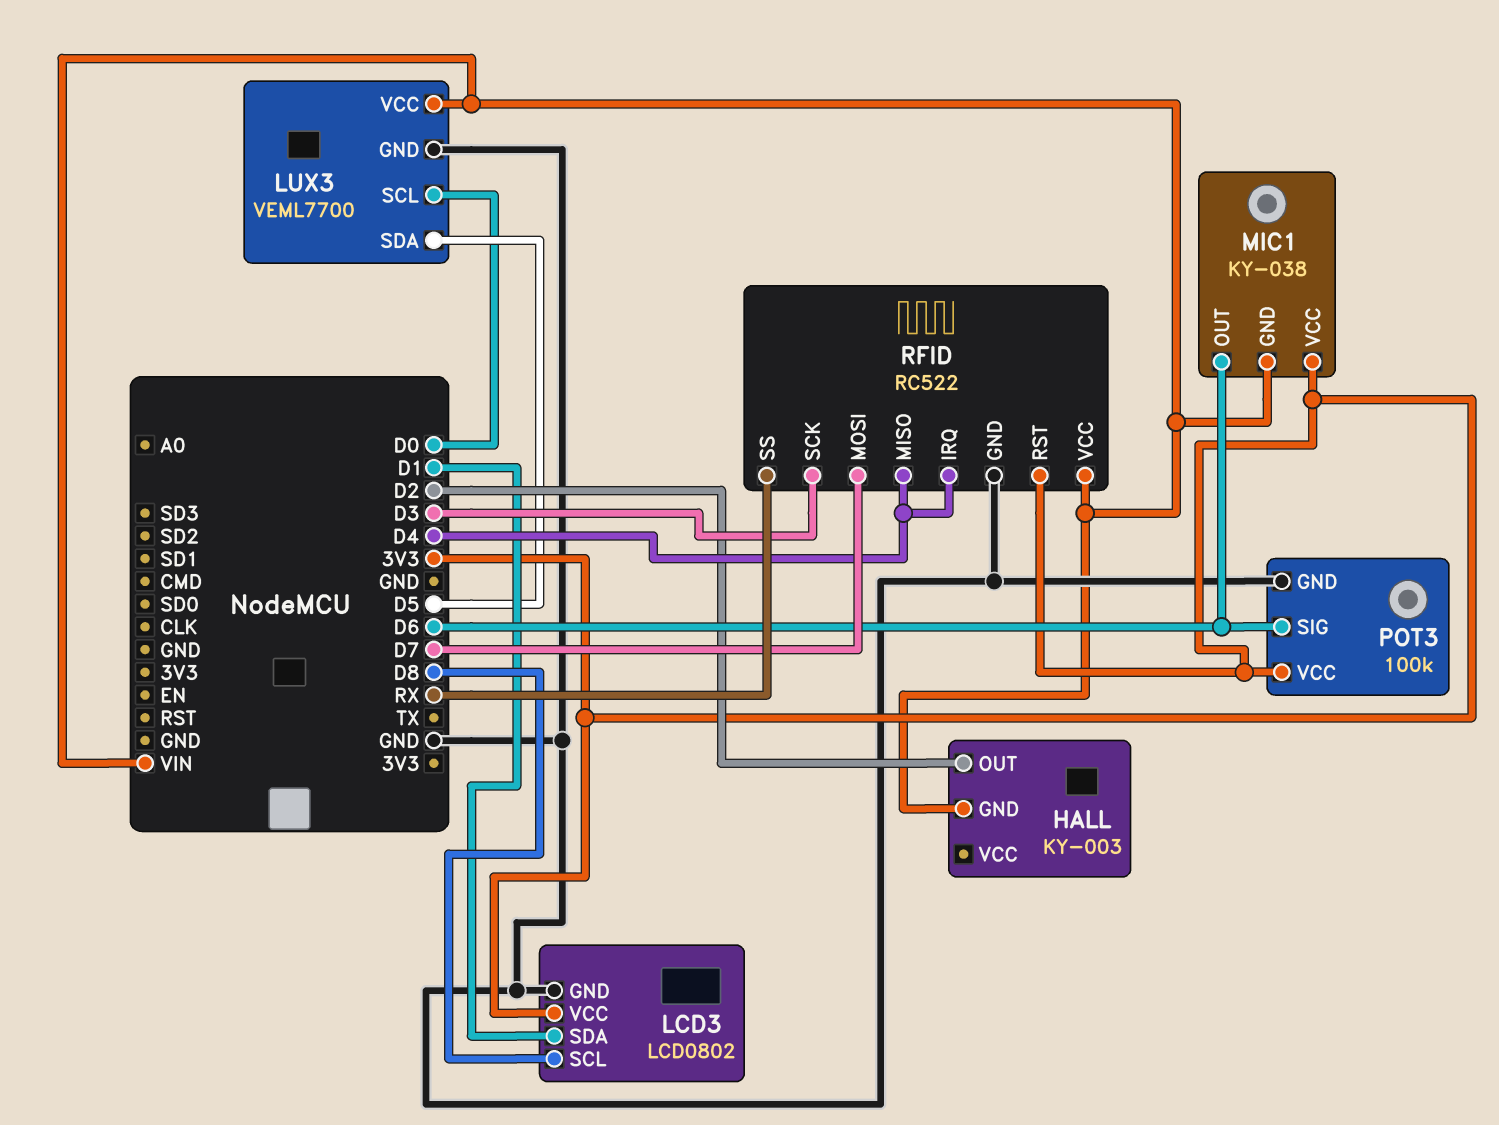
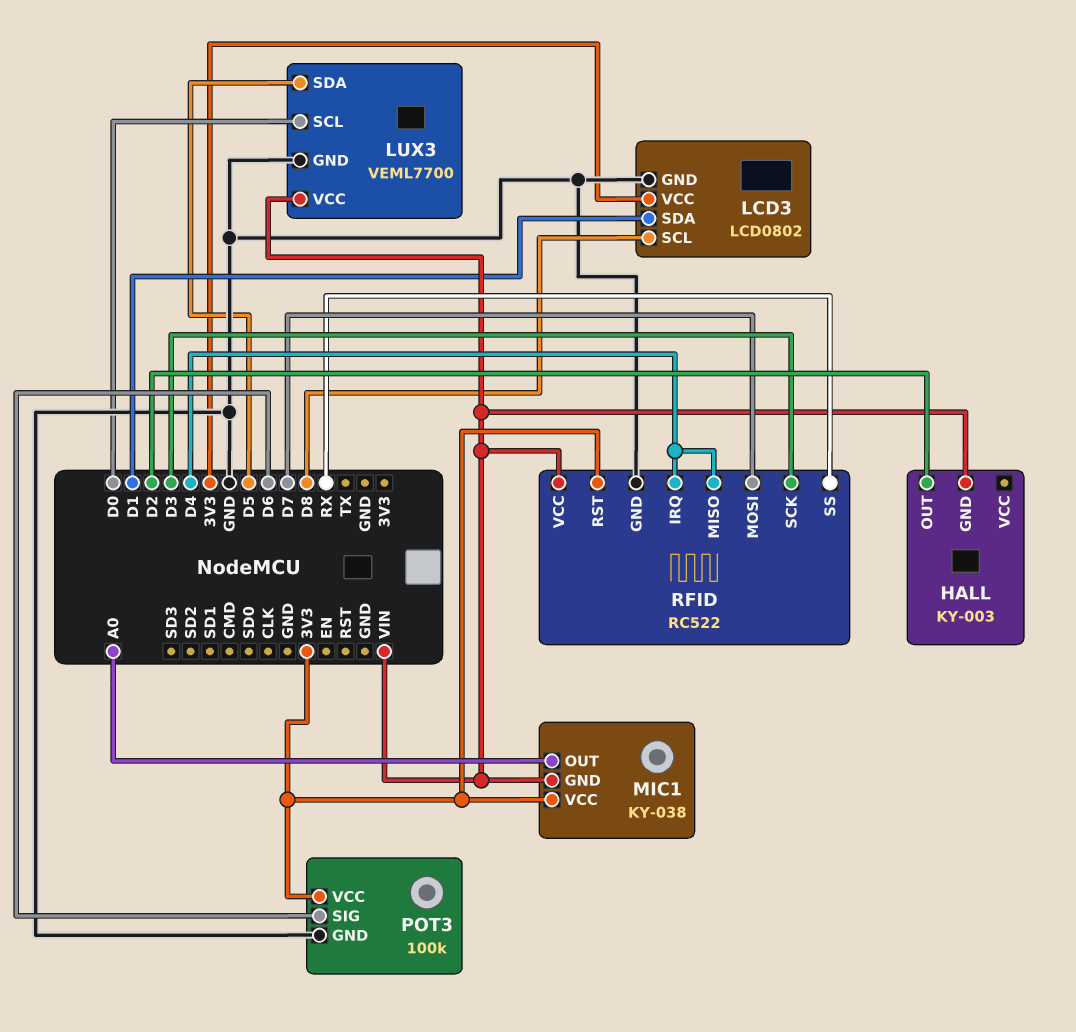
MIC1 pin OUT: D6 -> A0

